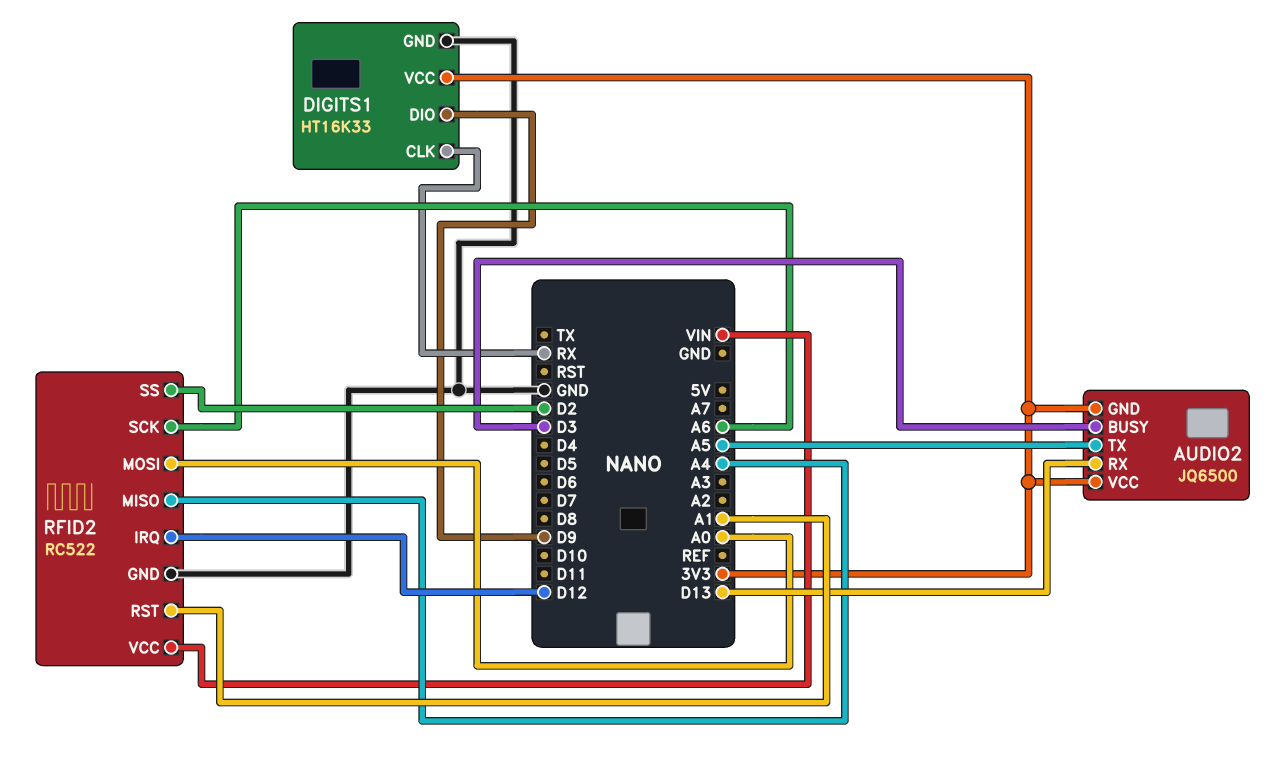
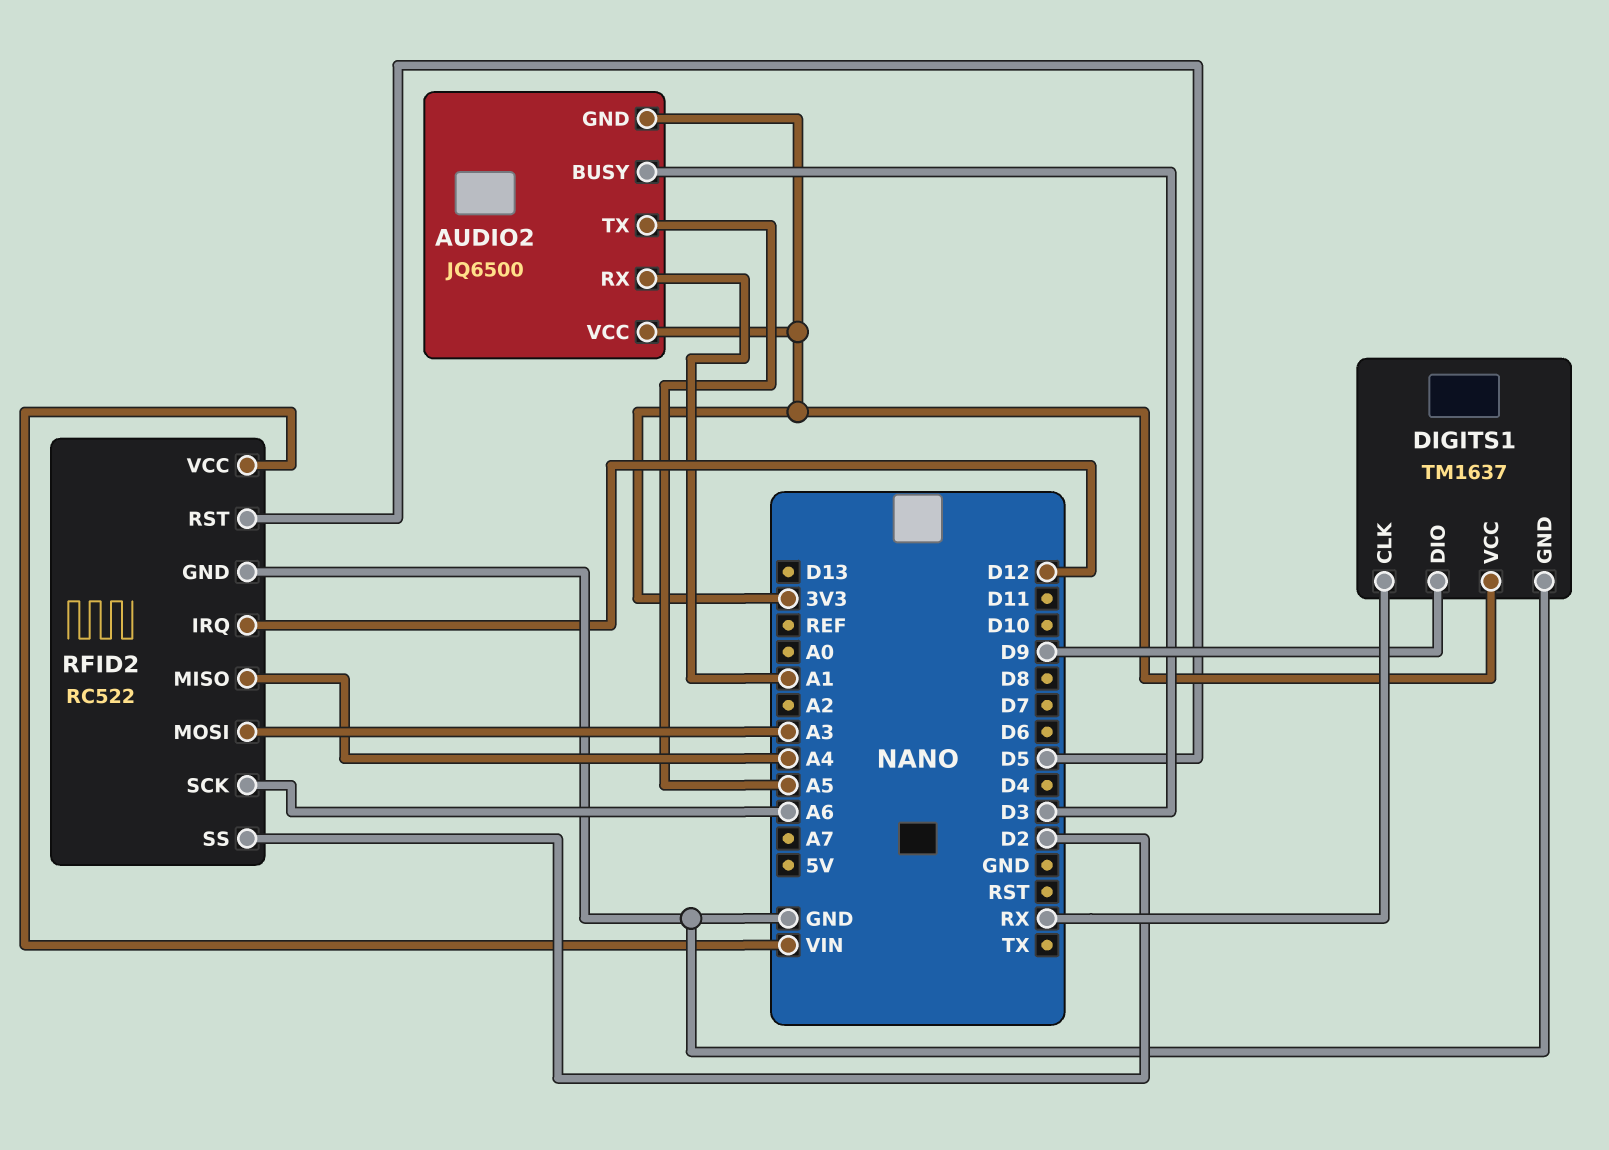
AUDIO2 pin RX: D13 -> A1
DIGITS1: HT16K33 -> TM1637
RFID2 pin MOSI: A0 -> A3
RFID2 pin RST: A1 -> D5

